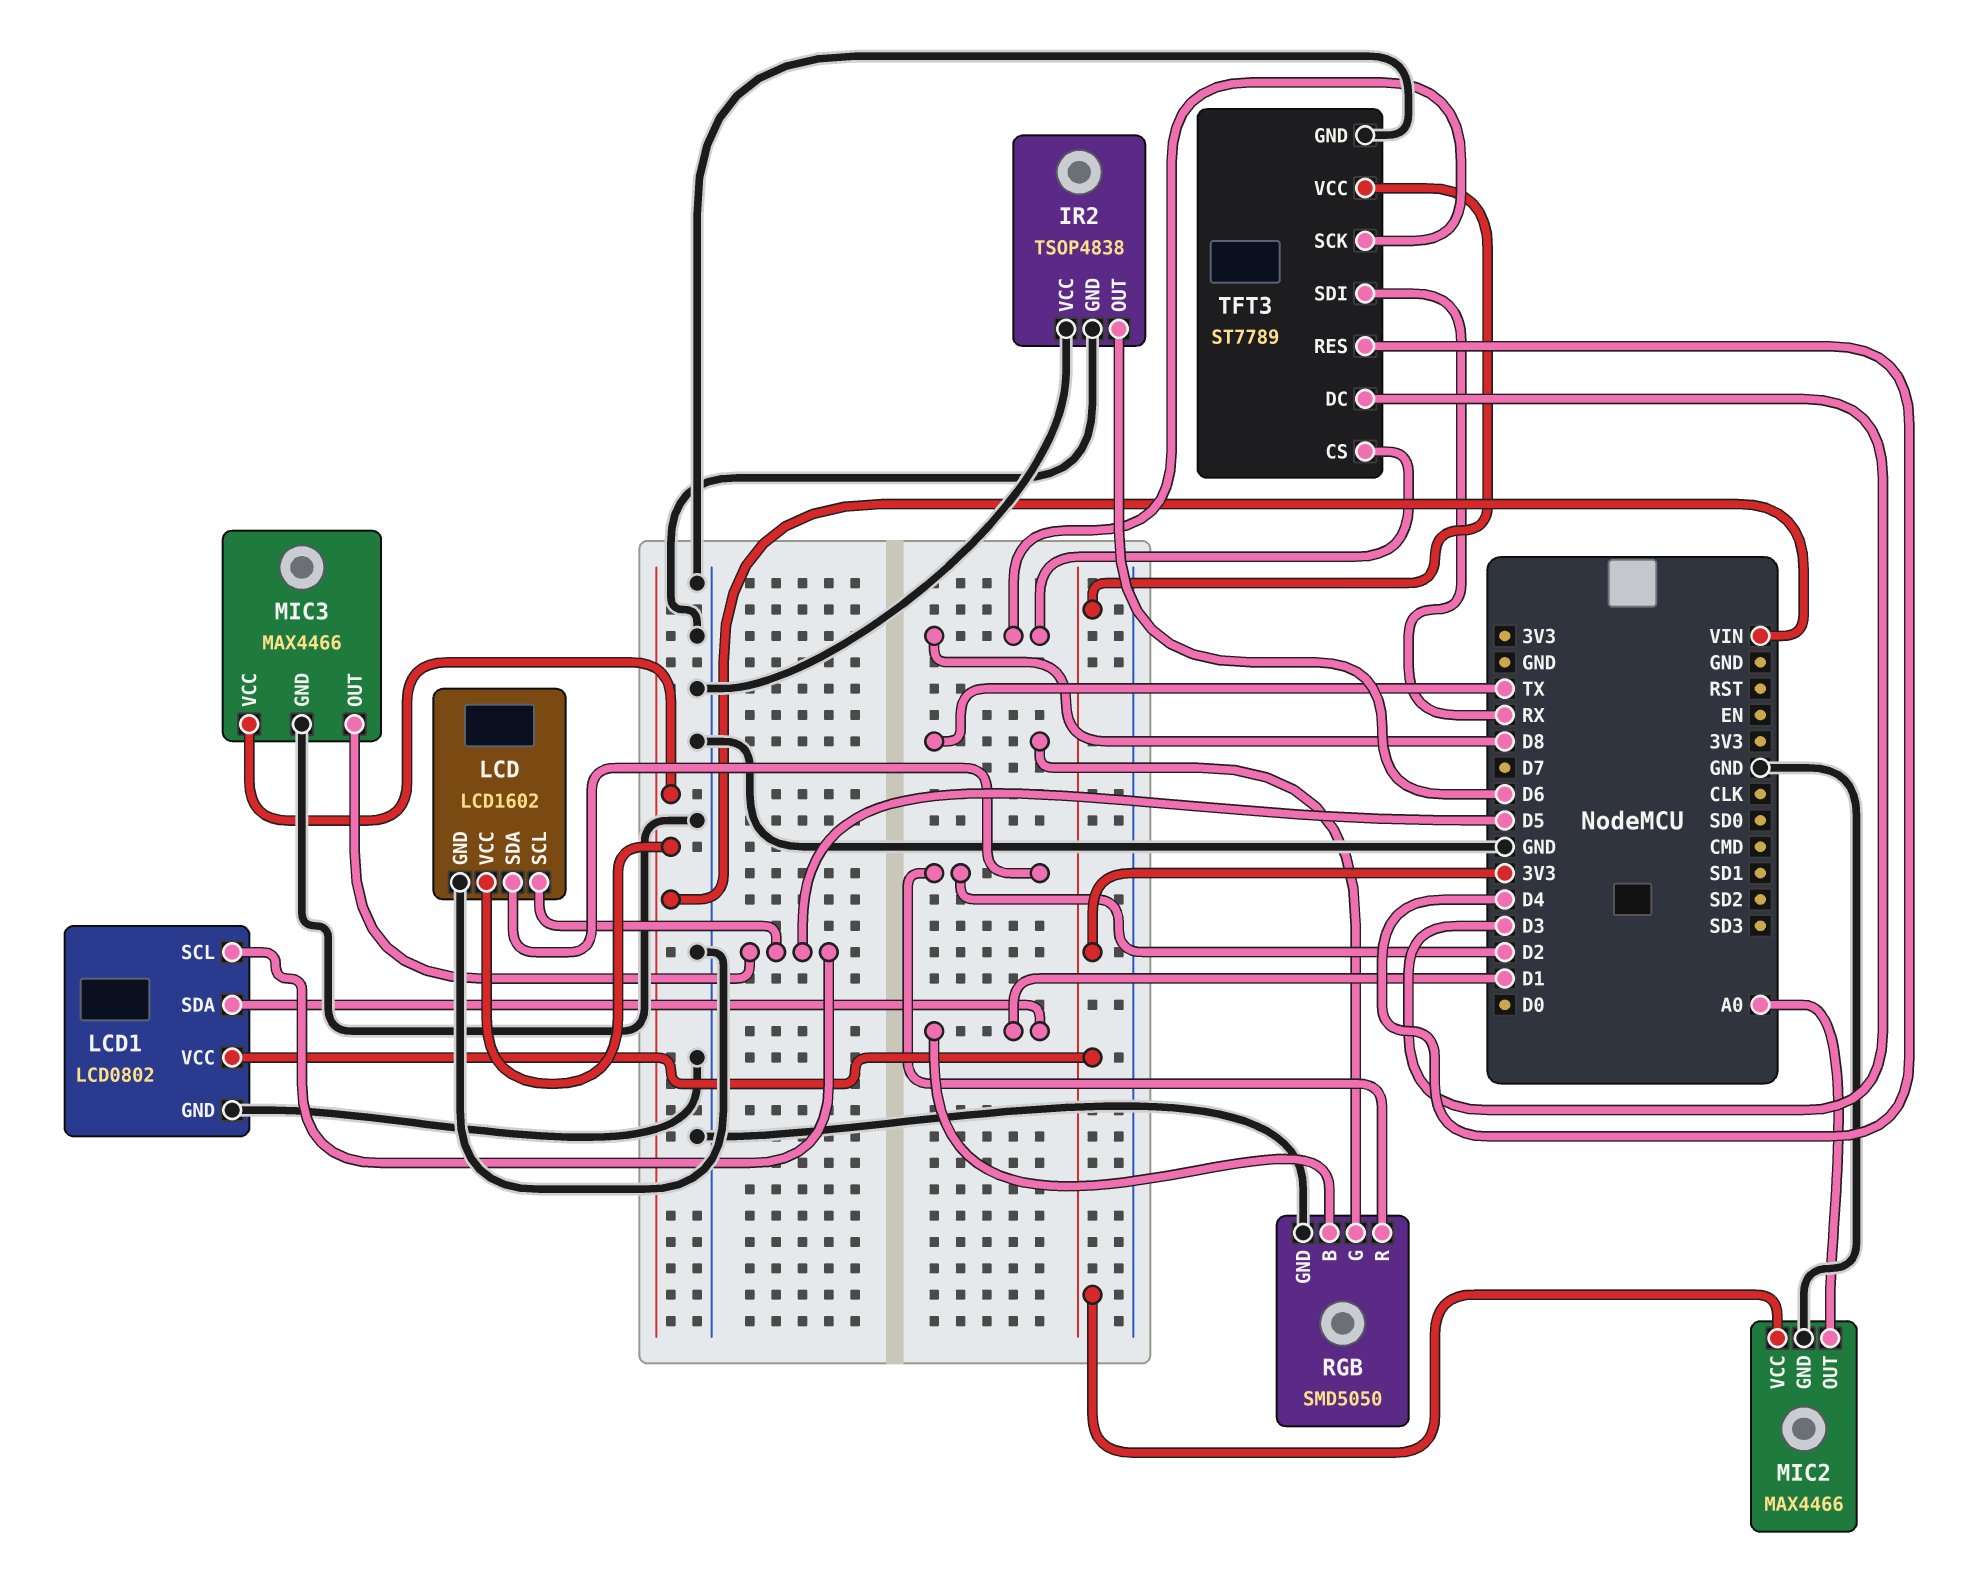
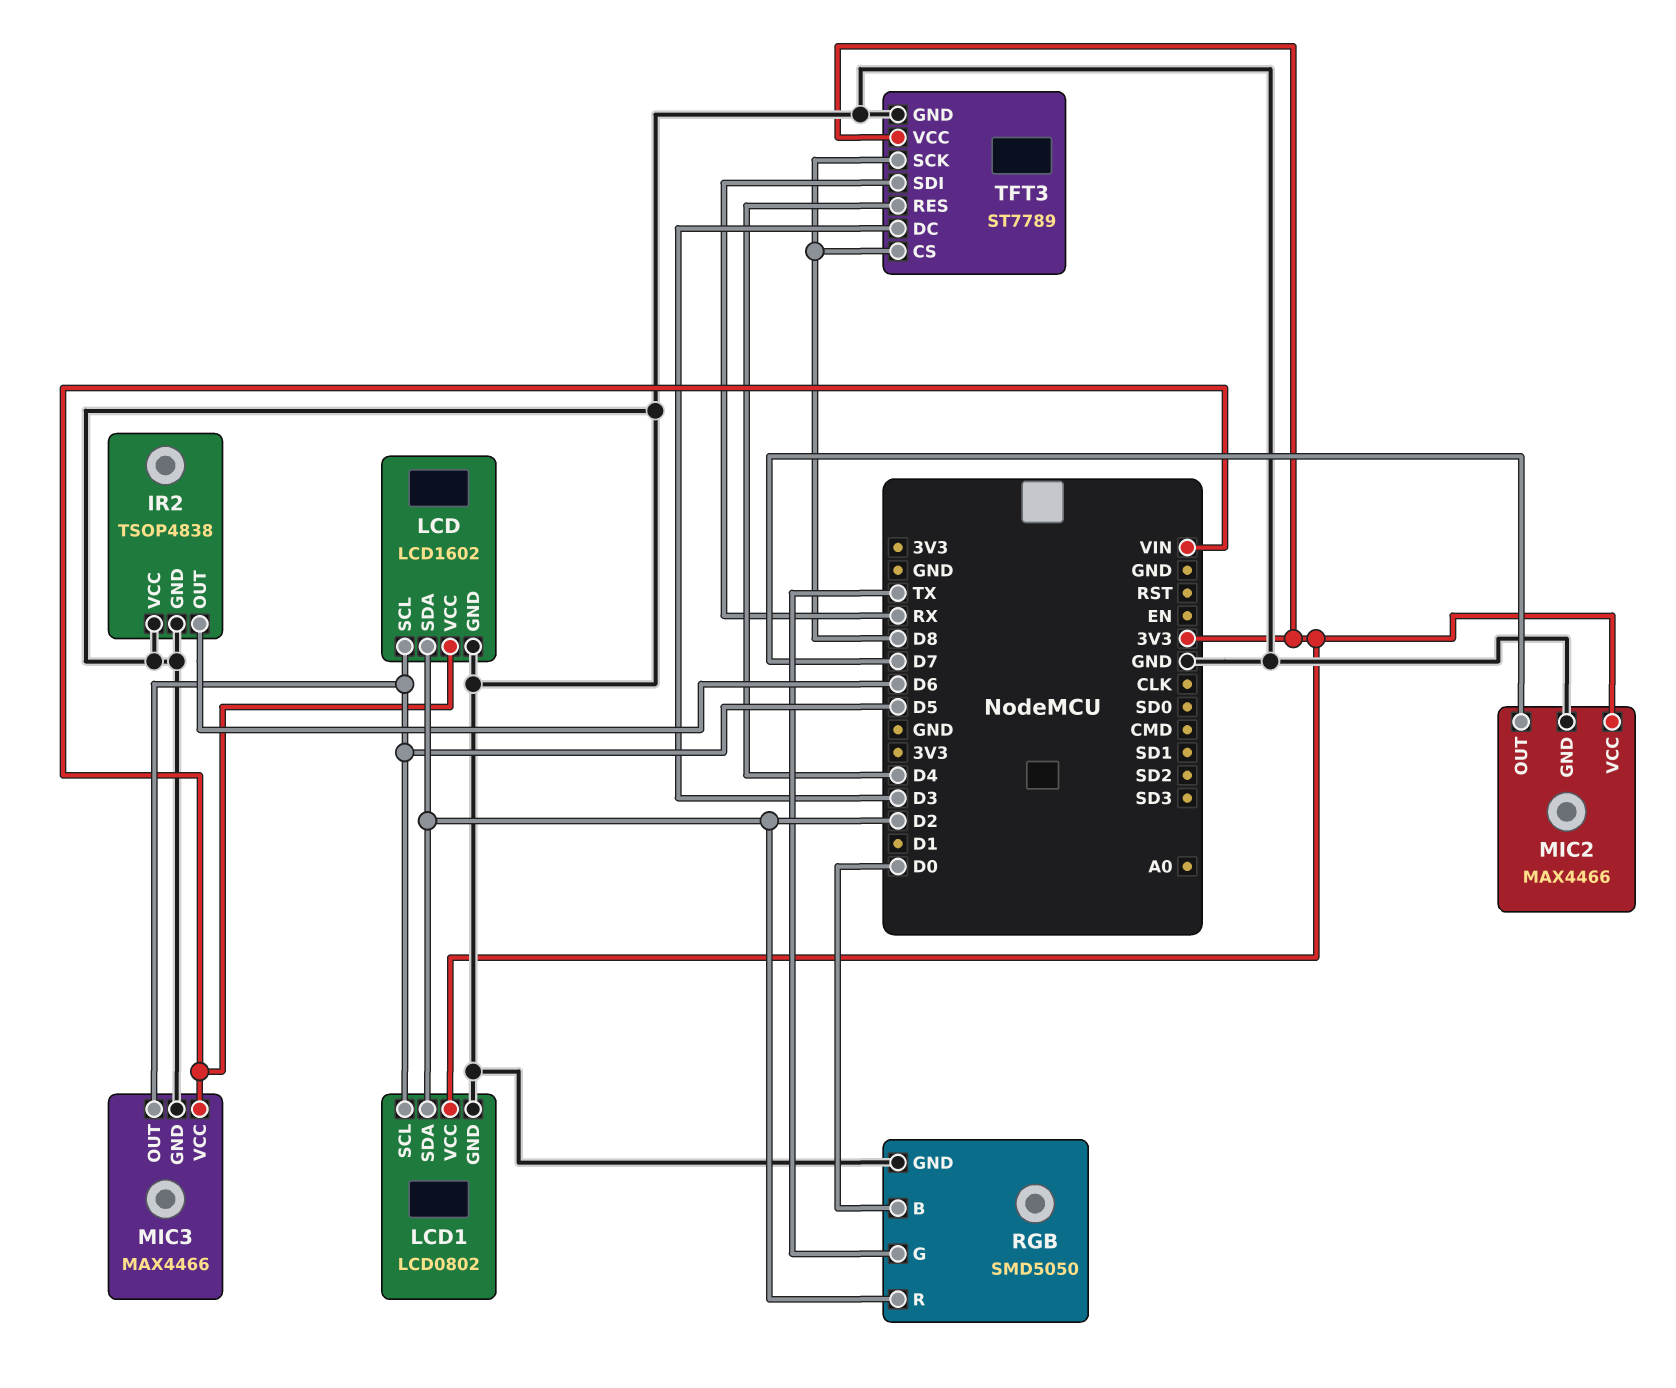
LCD1 pin SDA: D1 -> D2
MIC2 pin OUT: A0 -> D7
RGB pin B: D1 -> D0

